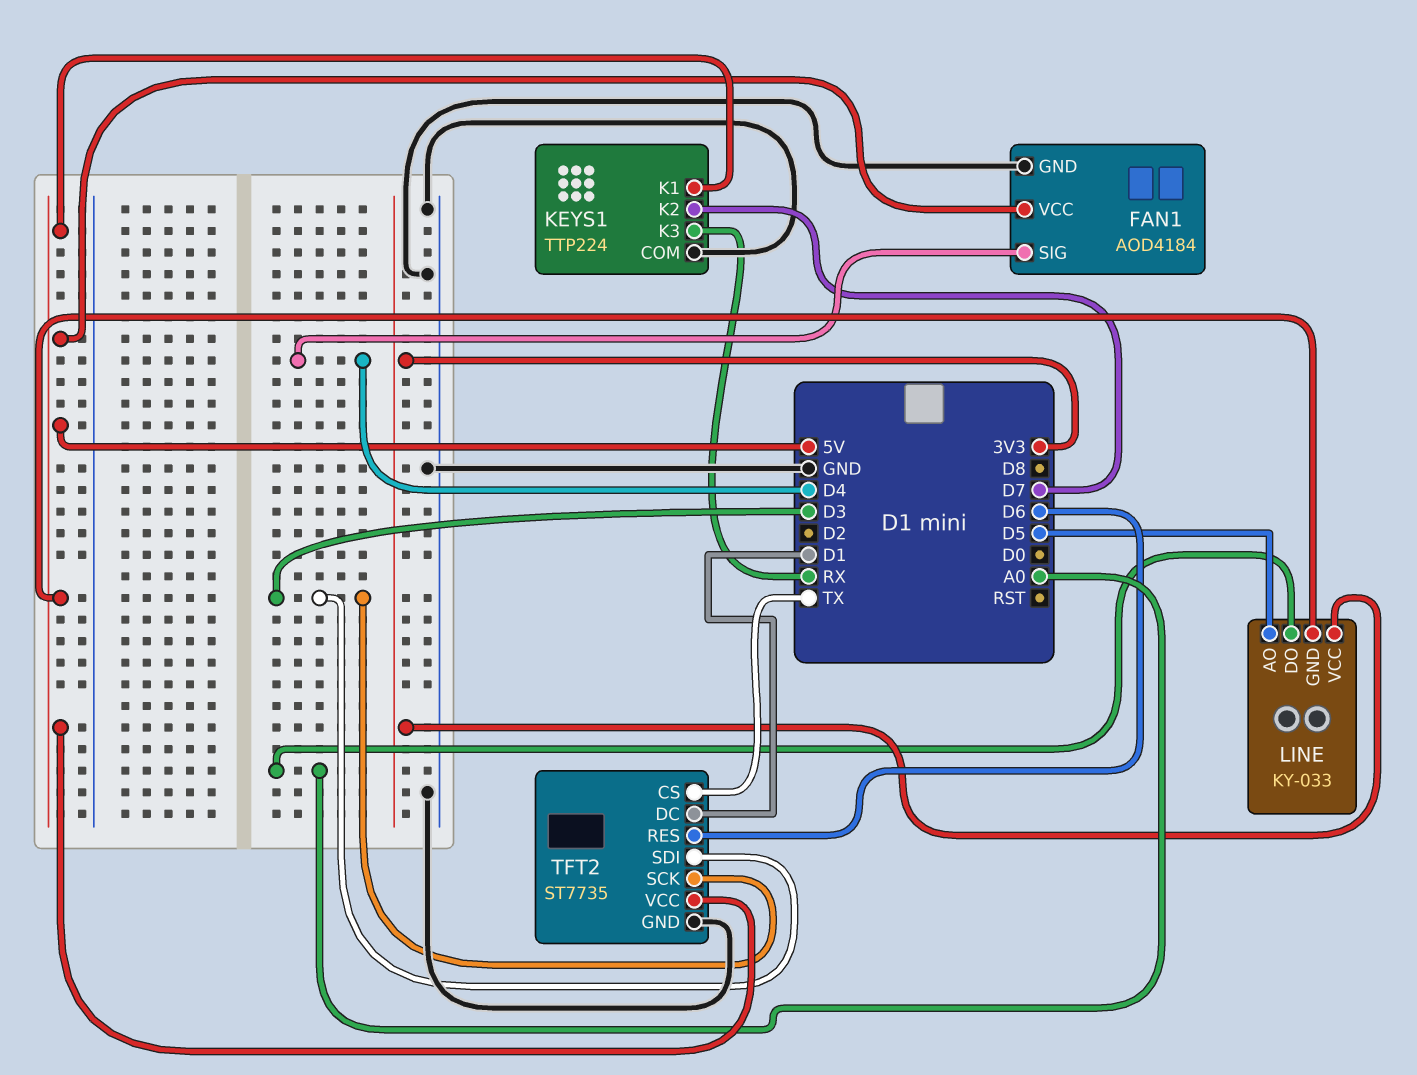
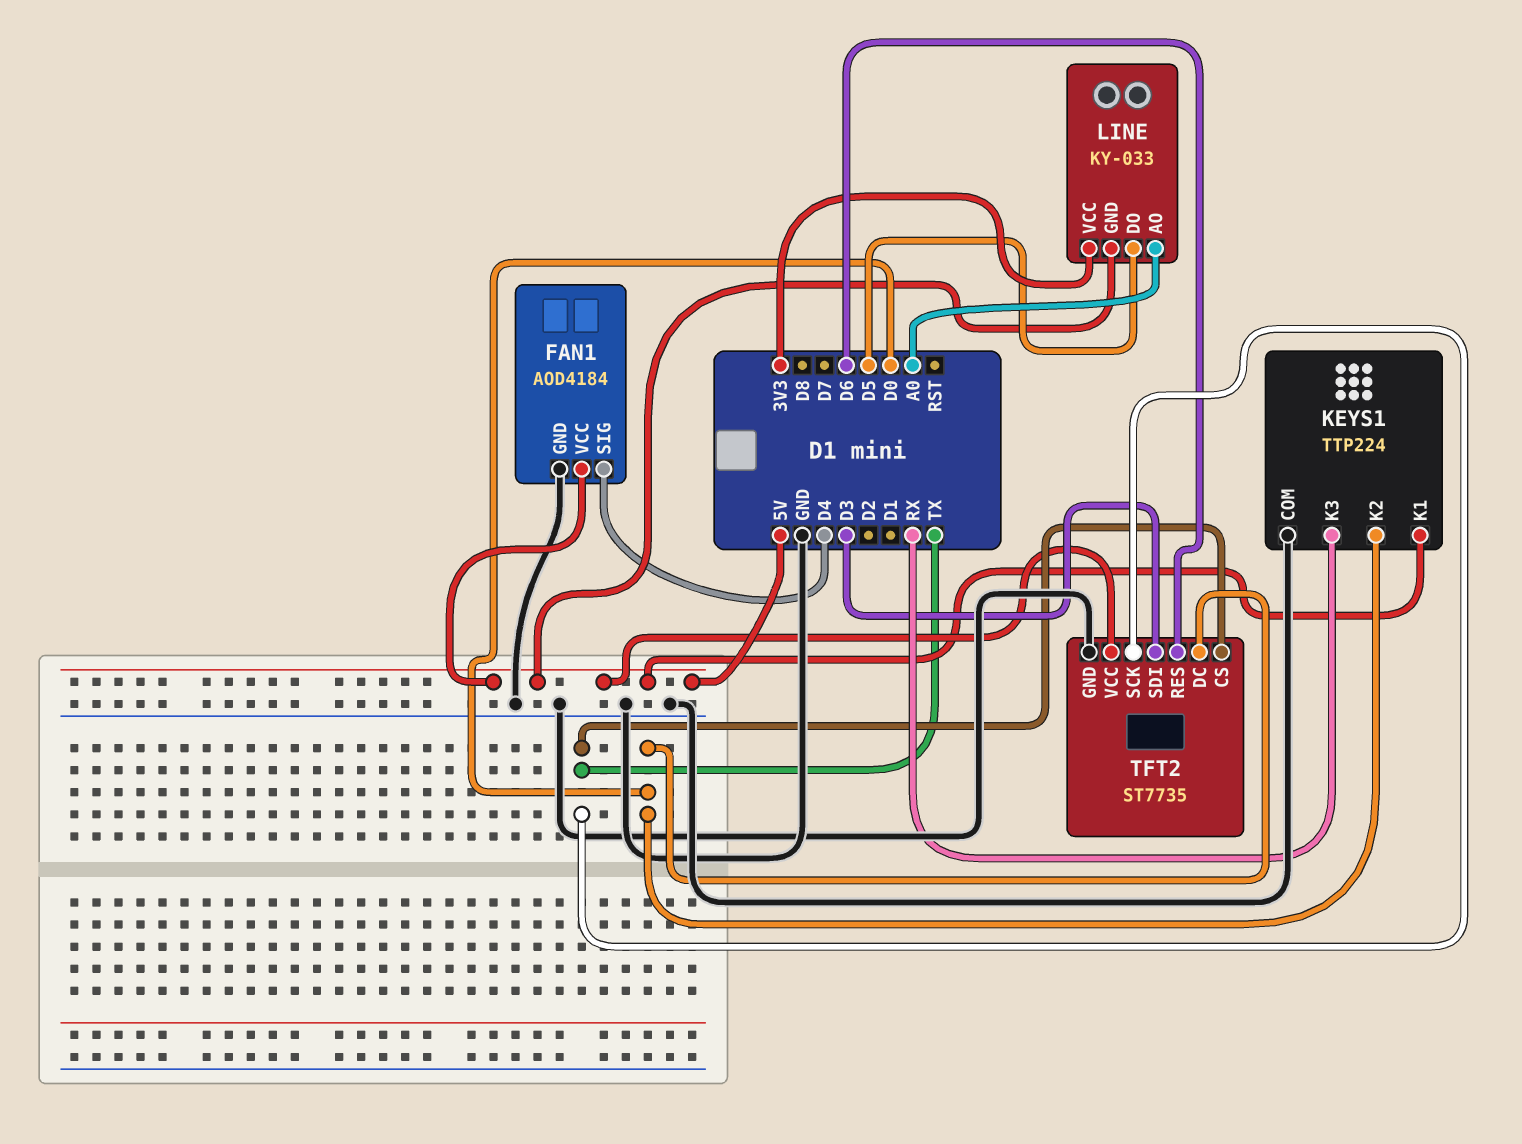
KEYS1 pin K2: D7 -> D0
LINE pin AO: D5 -> A0
LINE pin DO: A0 -> D5
TFT2 pin DC: D1 -> D0
TFT2 pin SCK: D3 -> TX

